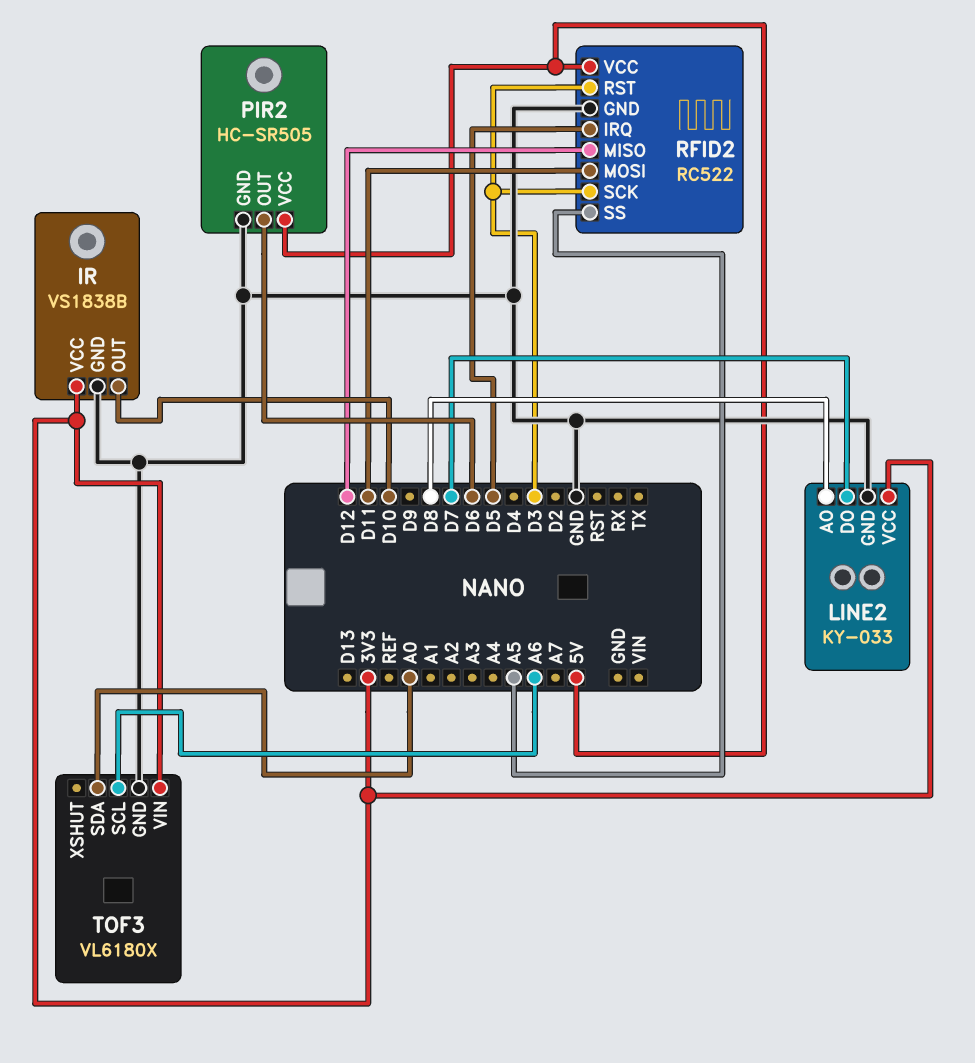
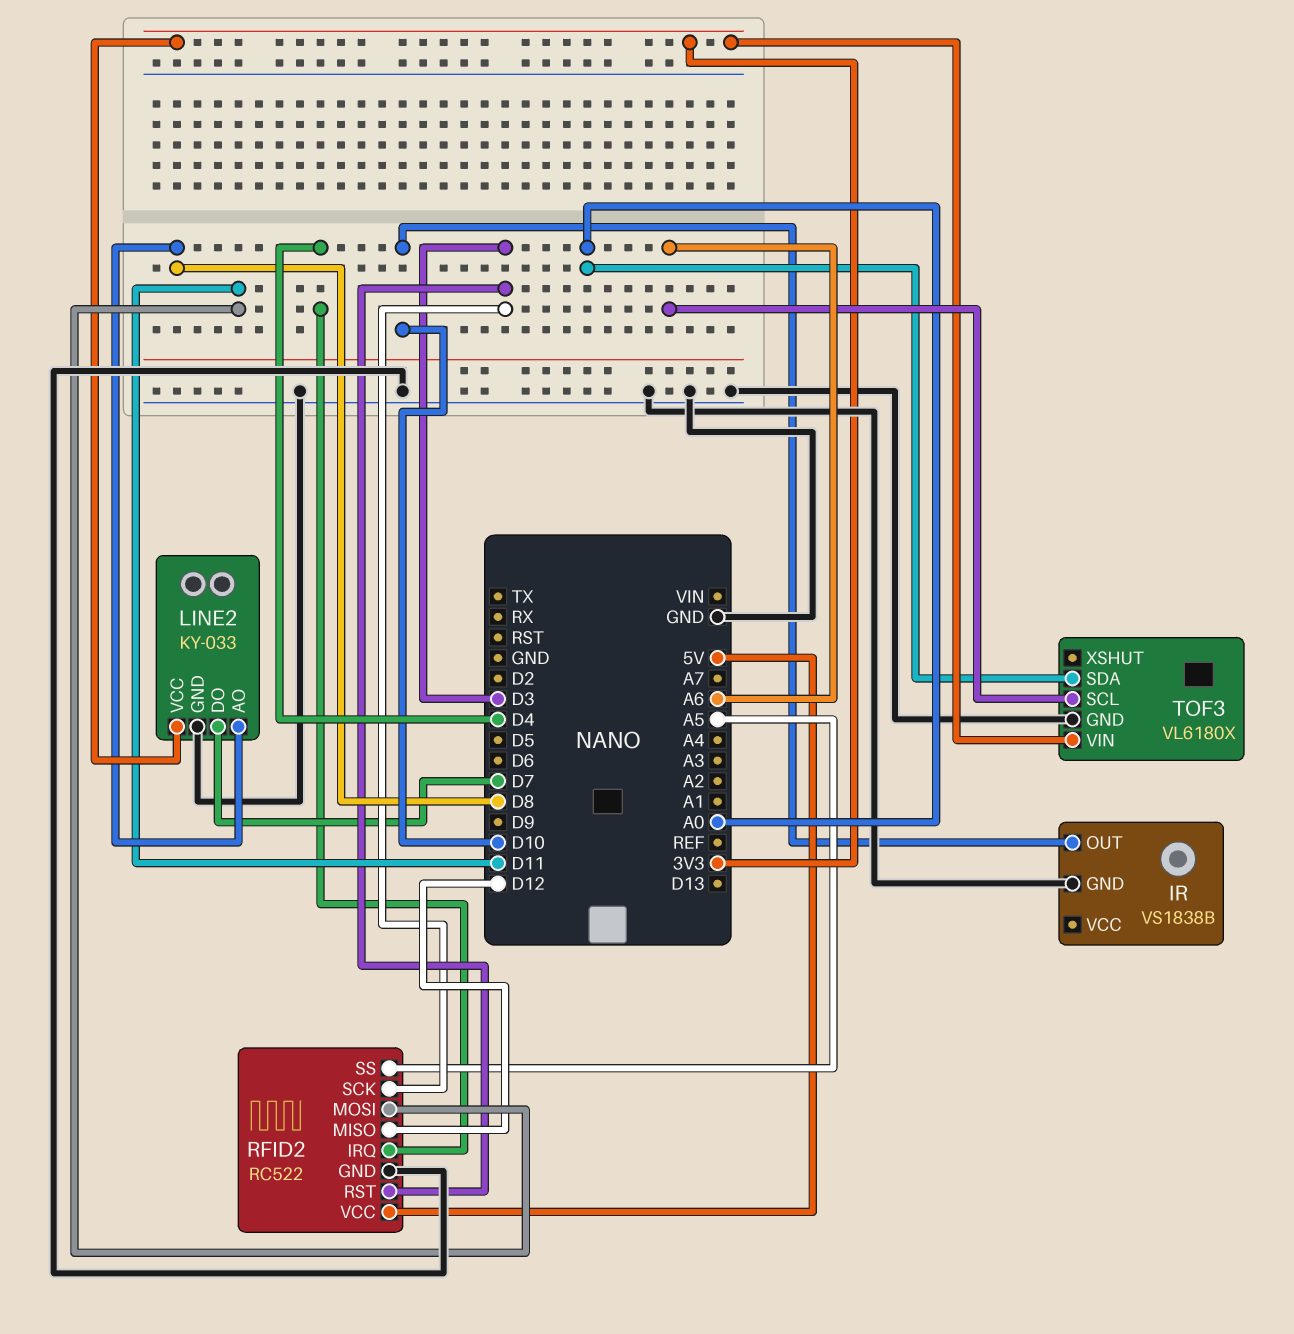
IR pin VCC: 3V3 -> none
PIR2: HC-SR505 -> none
PIR2 pin GND: GND -> none
PIR2 pin OUT: D6 -> none
PIR2 pin VCC: 5V -> none
RFID2 pin IRQ: D5 -> D4

